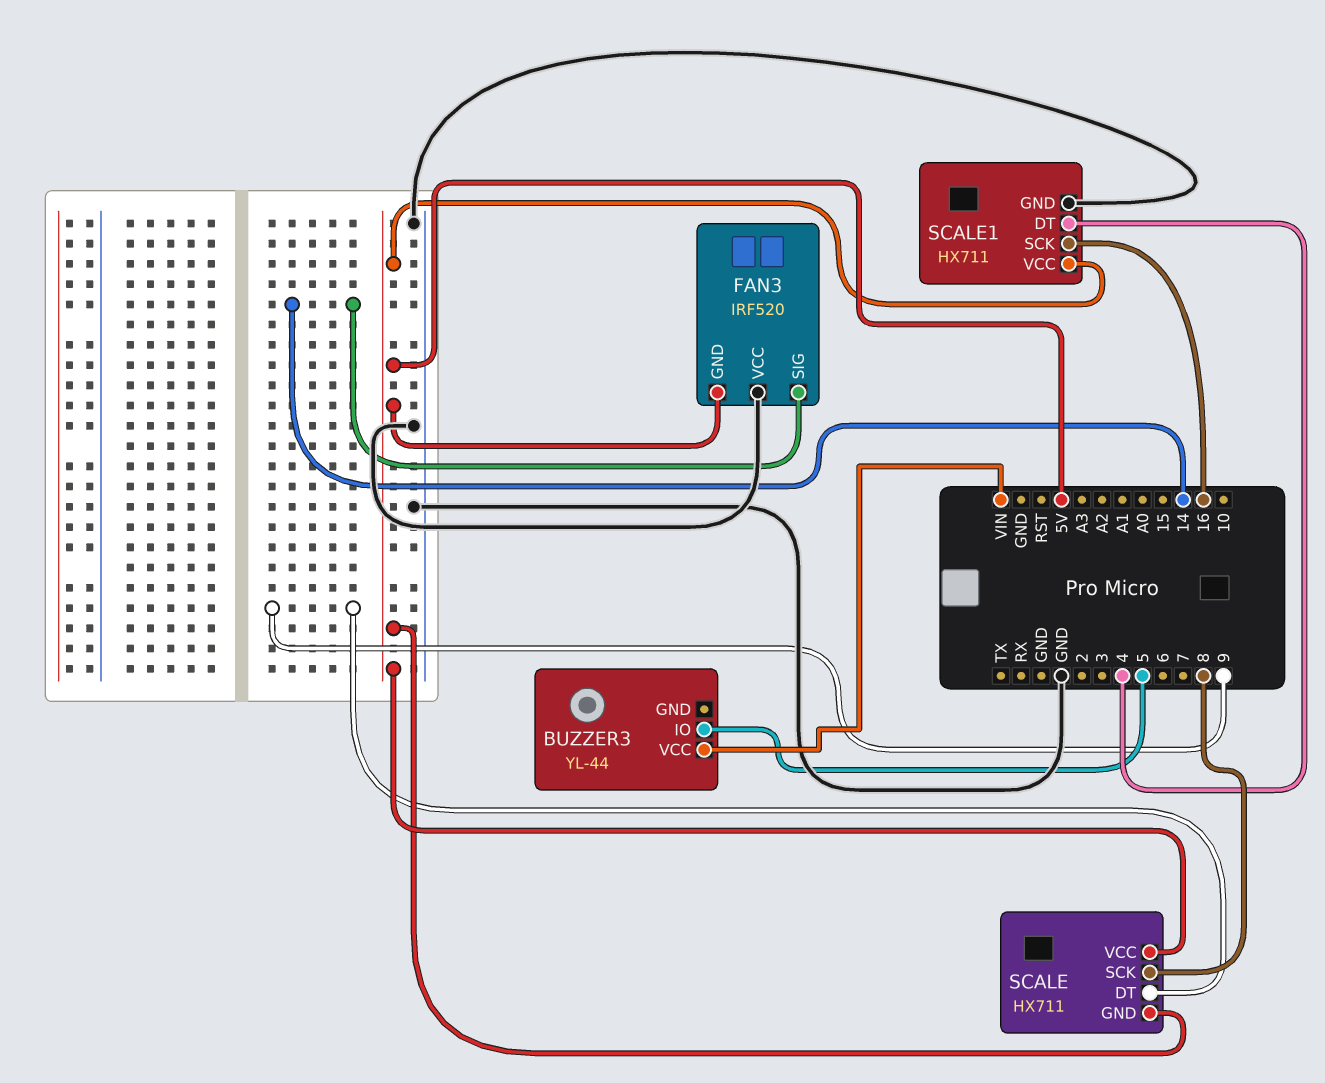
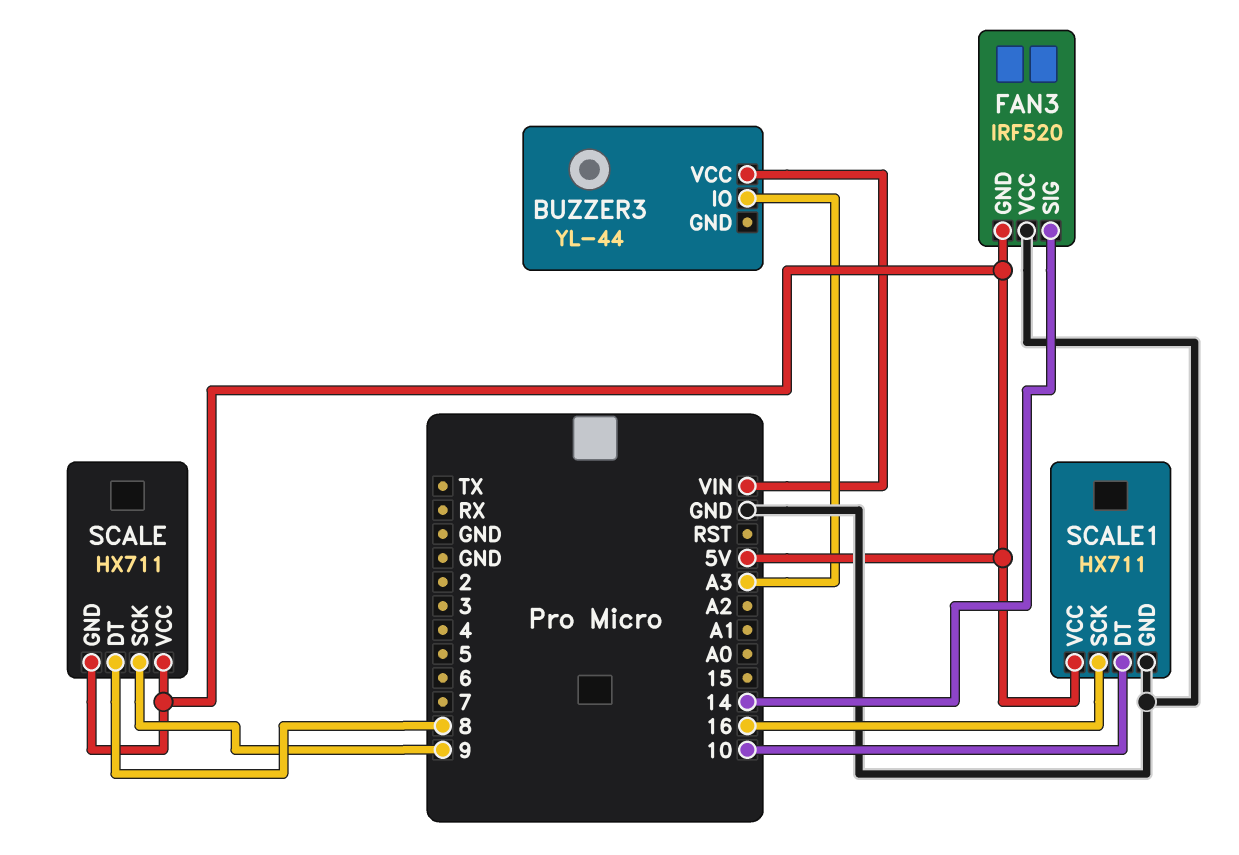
BUZZER3 pin IO: 5 -> A3
SCALE pin DT: 9 -> 8
SCALE pin SCK: 8 -> 9
SCALE1 pin DT: 4 -> 10

